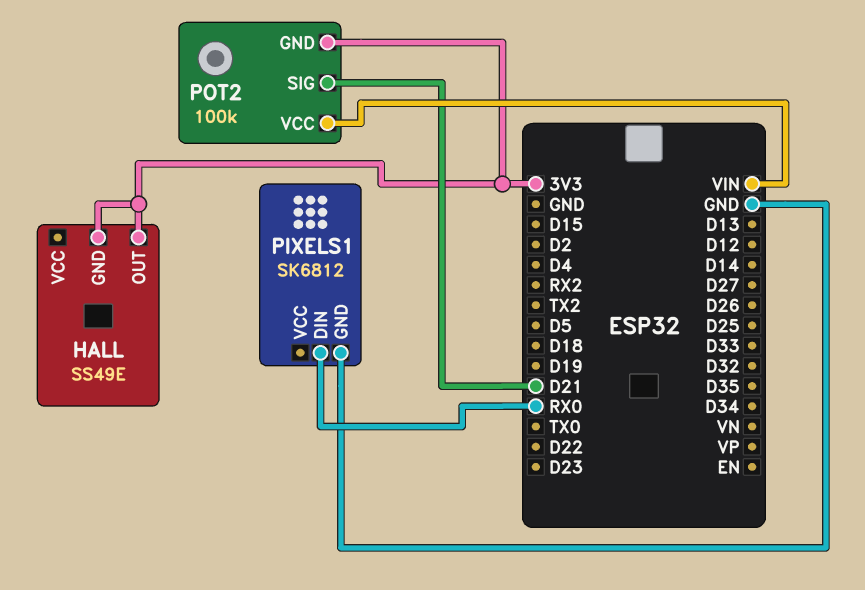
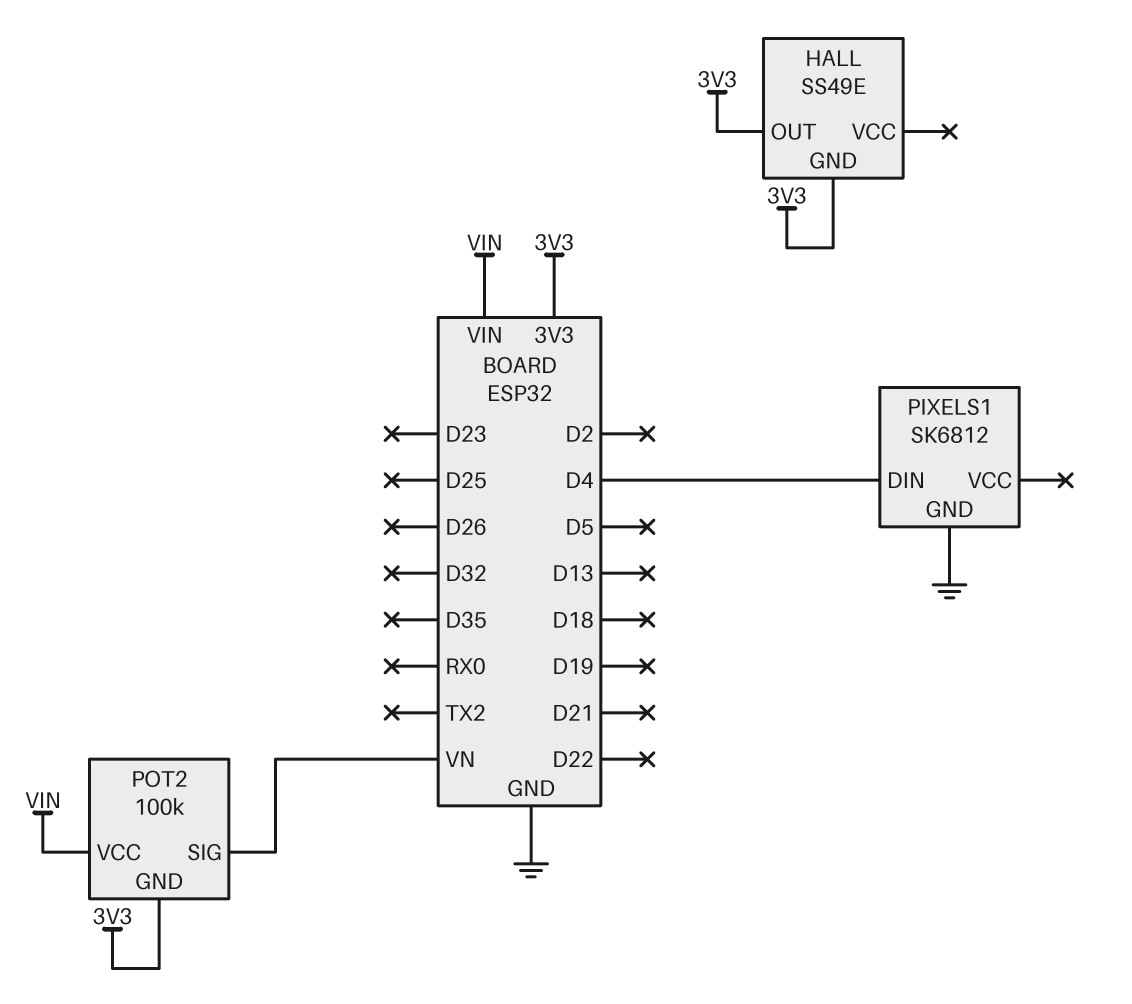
PIXELS1 pin DIN: RX0 -> D4
POT2 pin SIG: D21 -> VN

